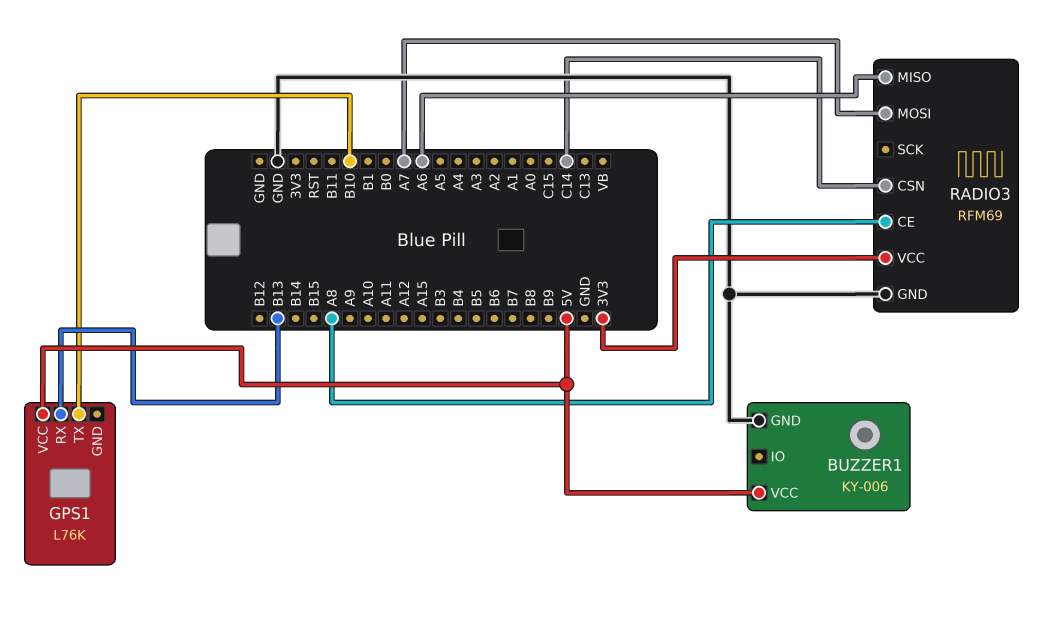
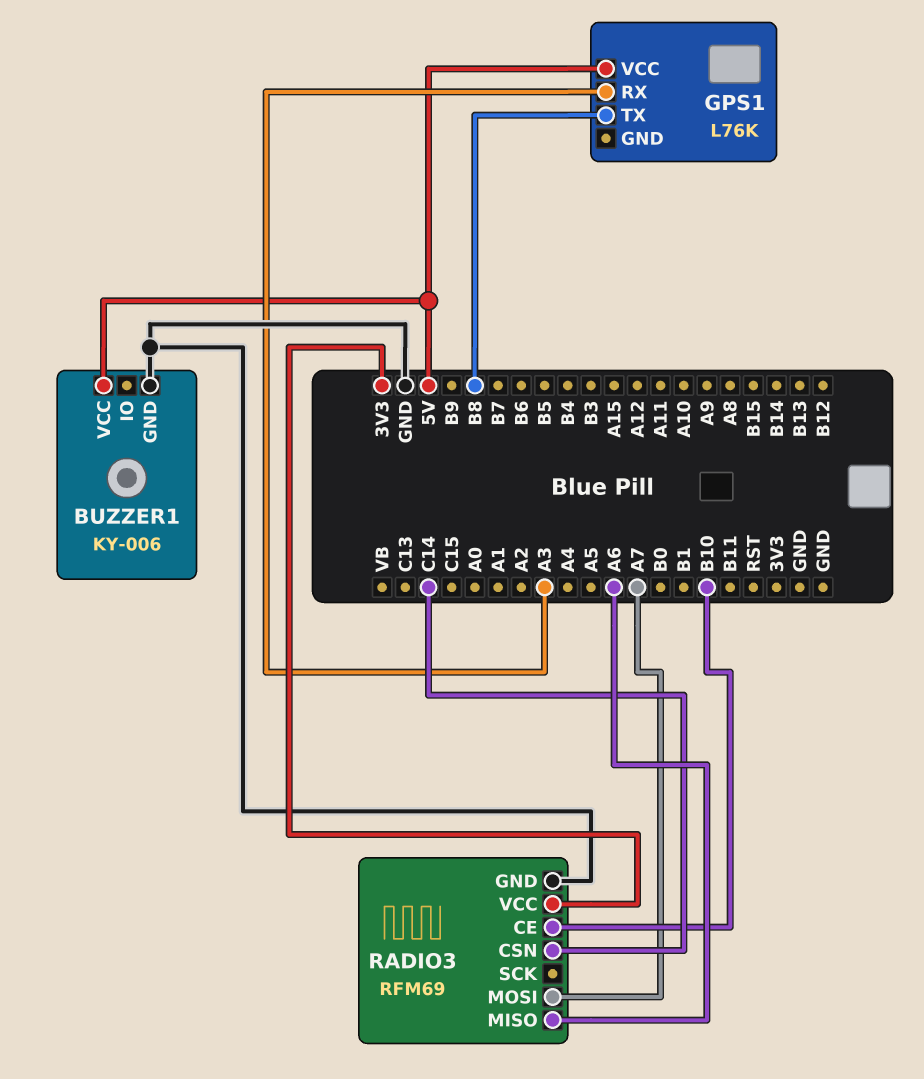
GPS1 pin RX: B13 -> A3
GPS1 pin TX: B10 -> B8
RADIO3 pin CE: A8 -> B10

